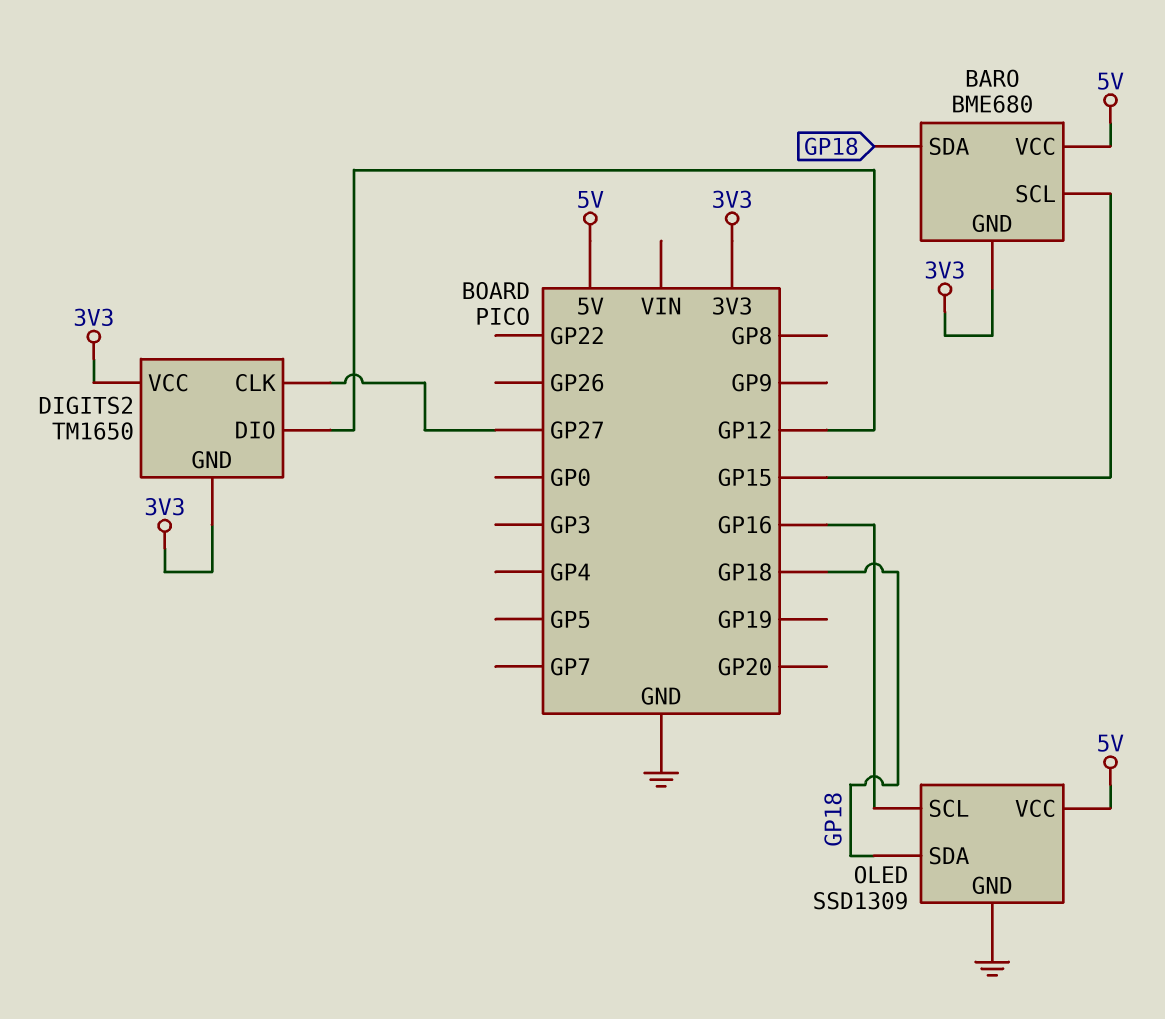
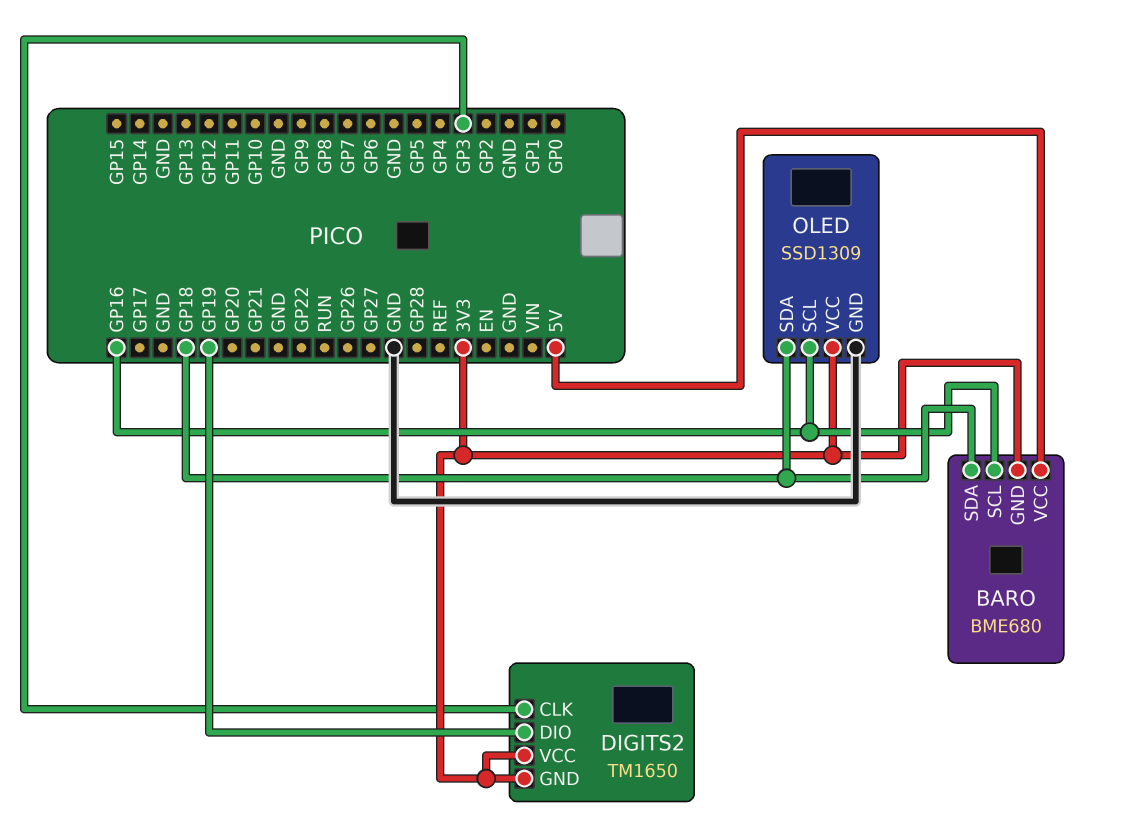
BARO pin SCL: GP15 -> GP16
DIGITS2 pin CLK: GP27 -> GP3
DIGITS2 pin DIO: GP12 -> GP19
OLED pin VCC: 5V -> 3V3

